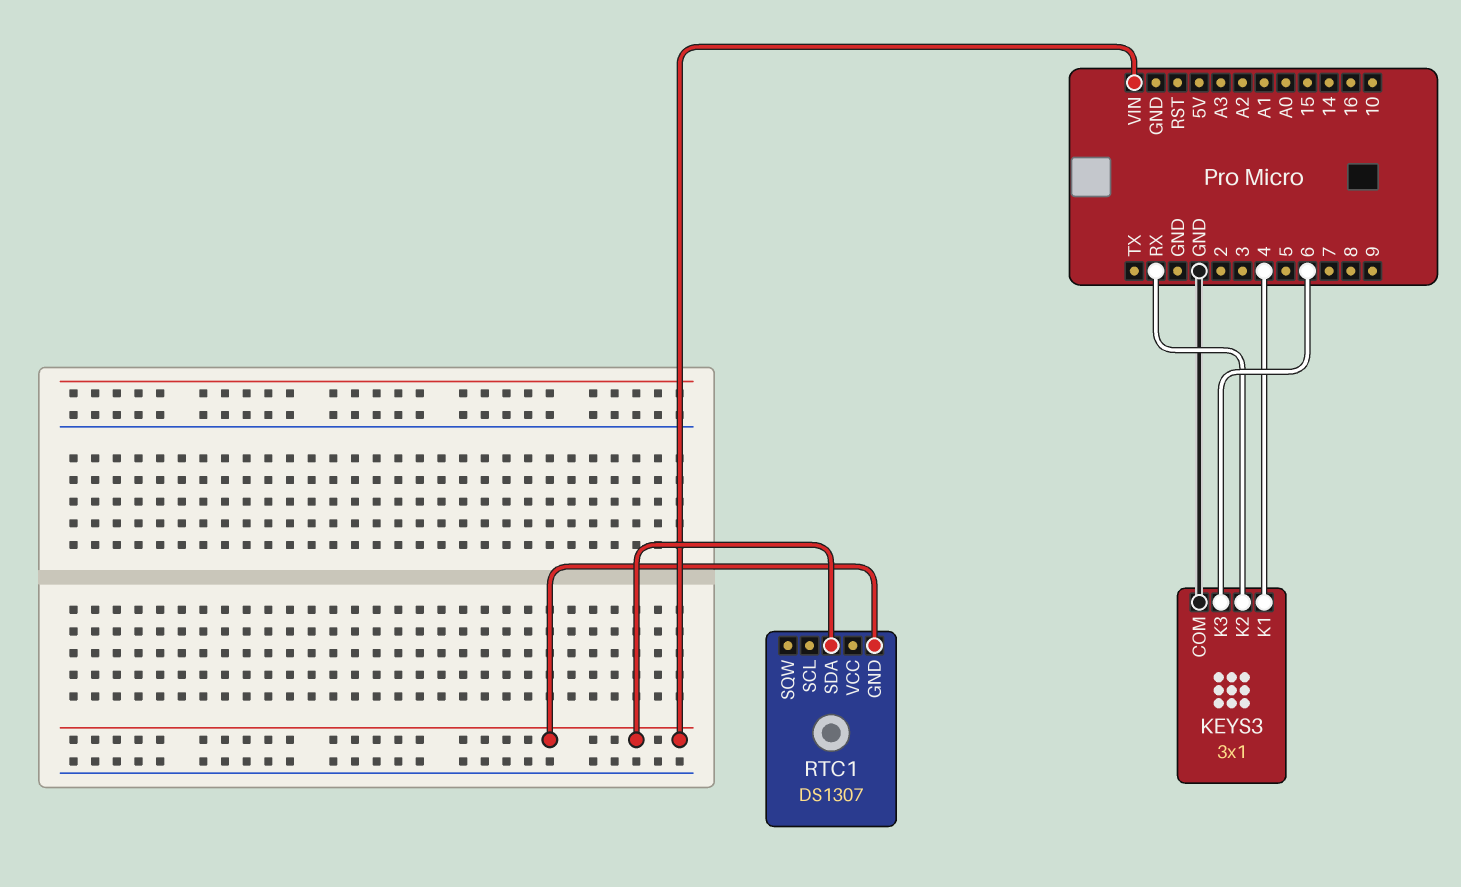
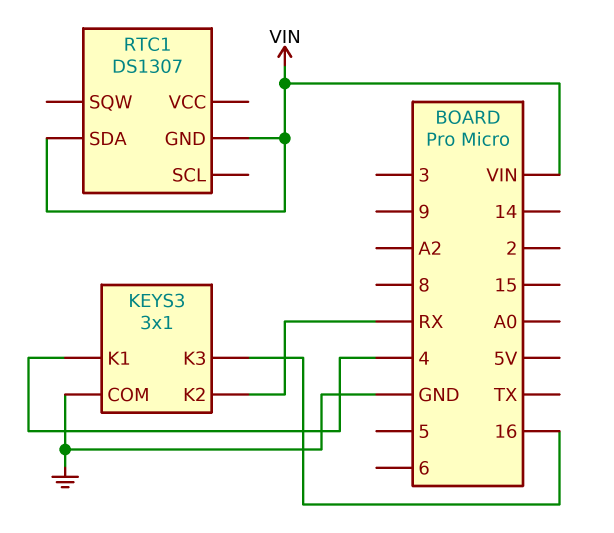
KEYS3 pin K3: 6 -> 16

